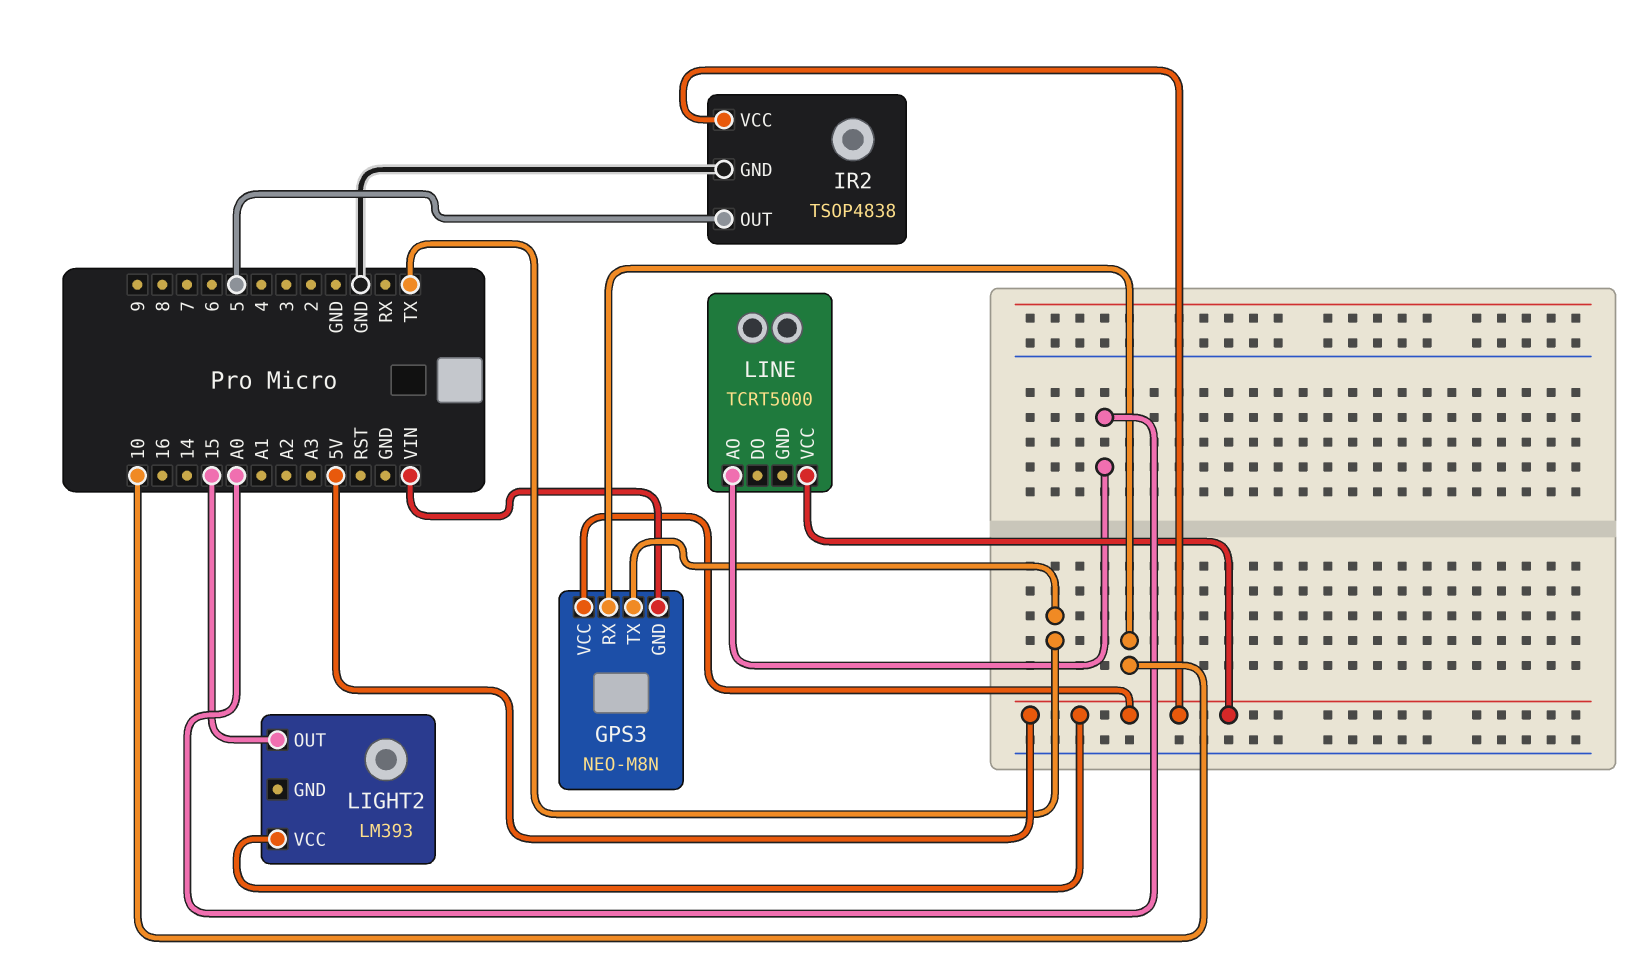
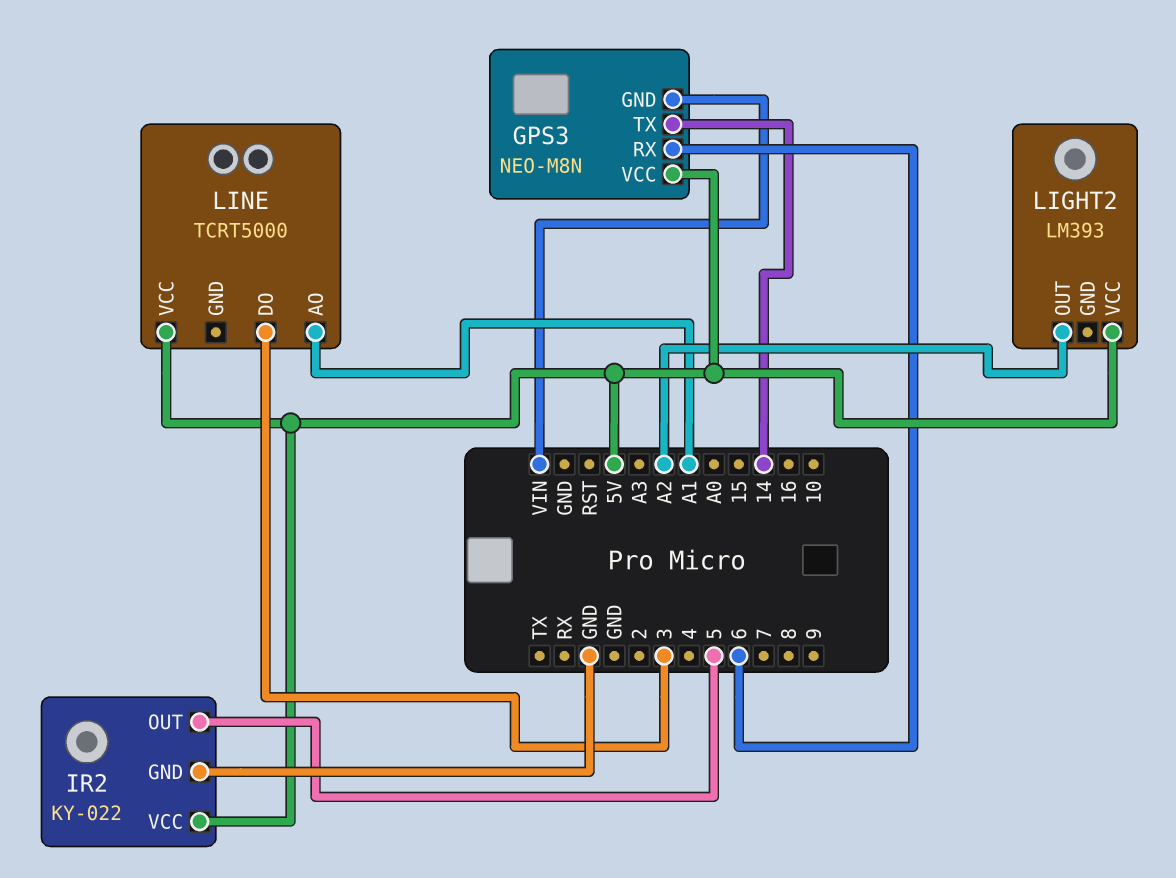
GPS3 pin RX: 10 -> 6
GPS3 pin TX: TX -> 14
IR2: TSOP4838 -> KY-022
LIGHT2 pin OUT: 15 -> A2
LINE pin AO: A0 -> A1
LINE pin DO: none -> 3

